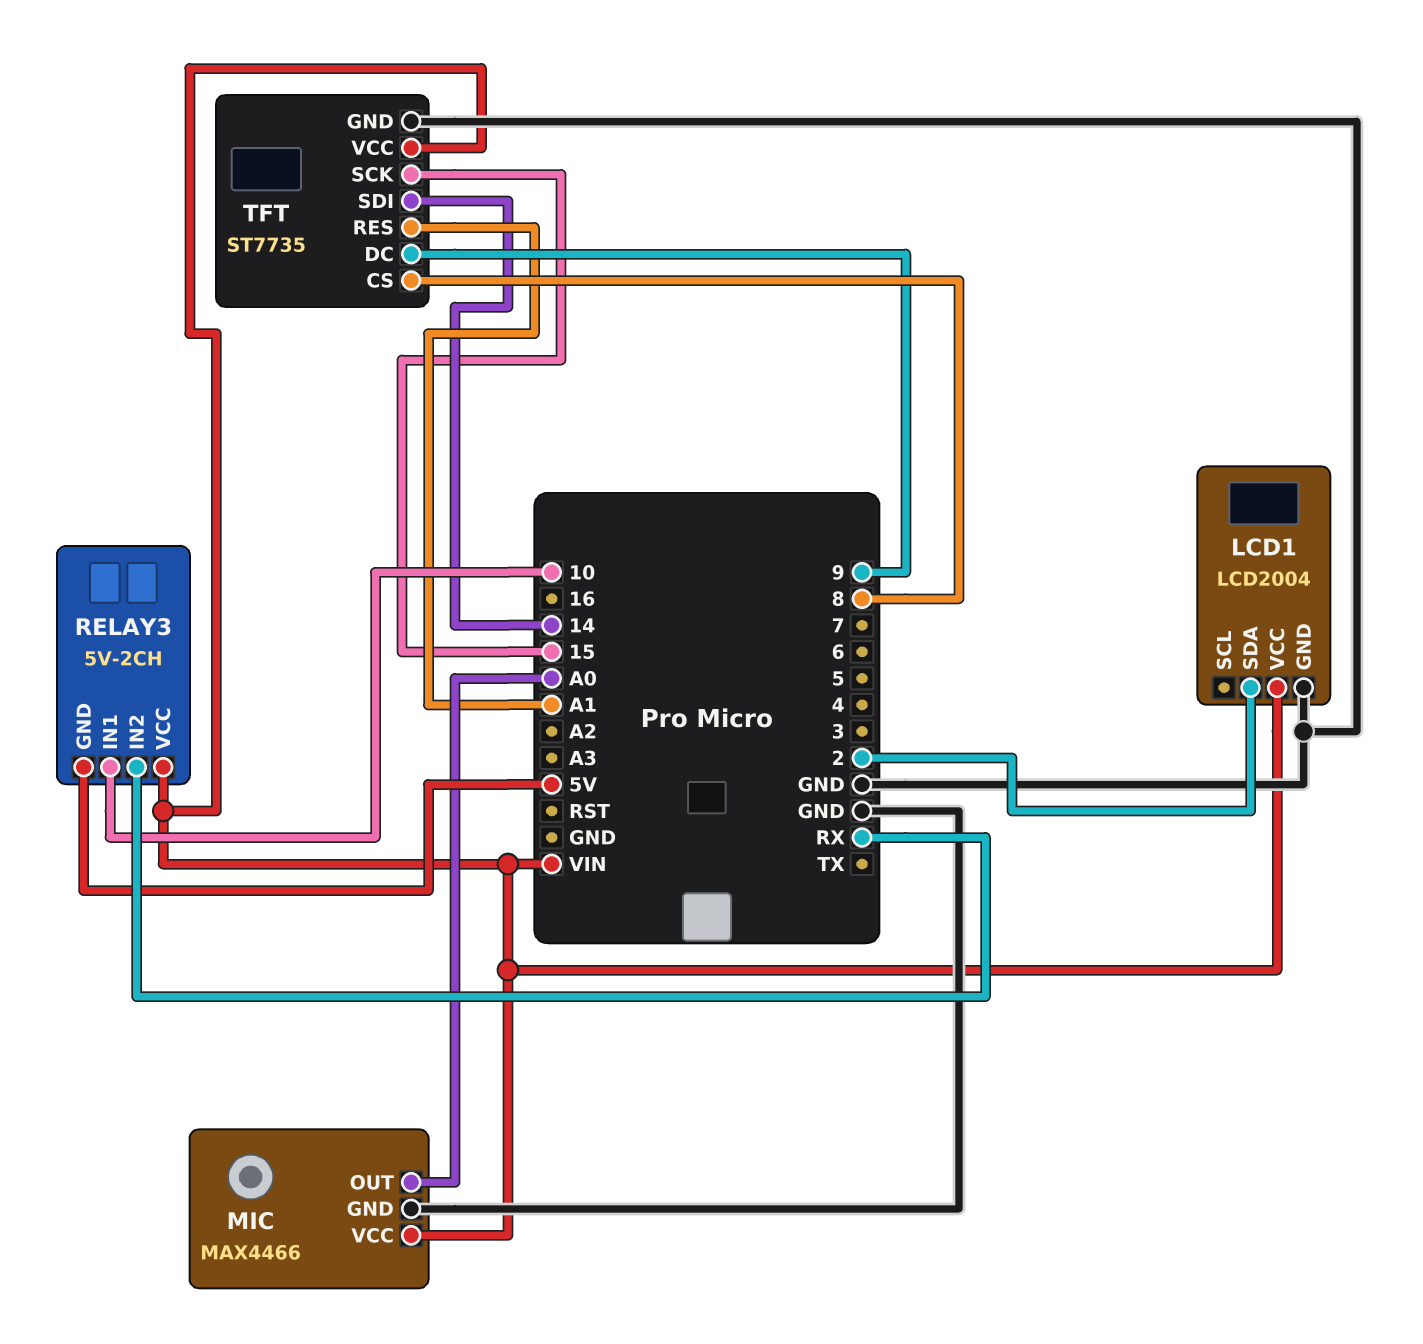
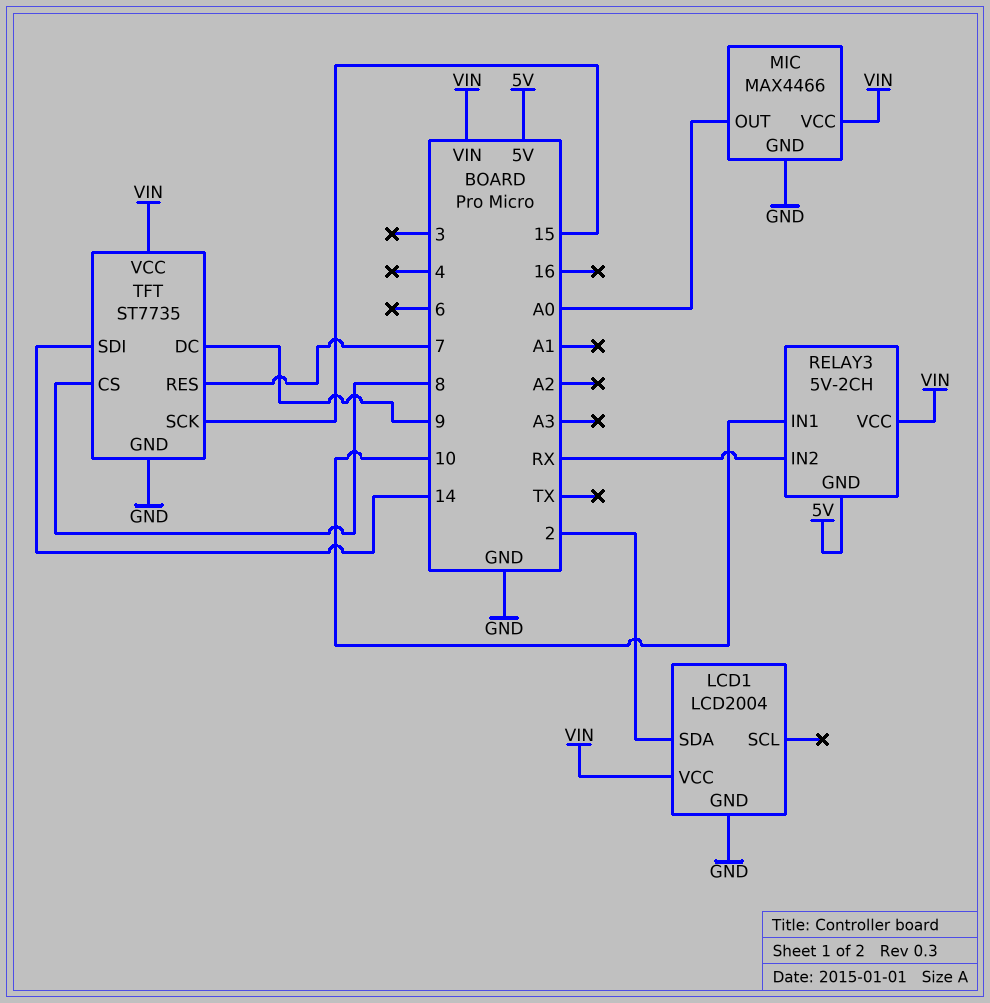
TFT pin RES: A1 -> 7

